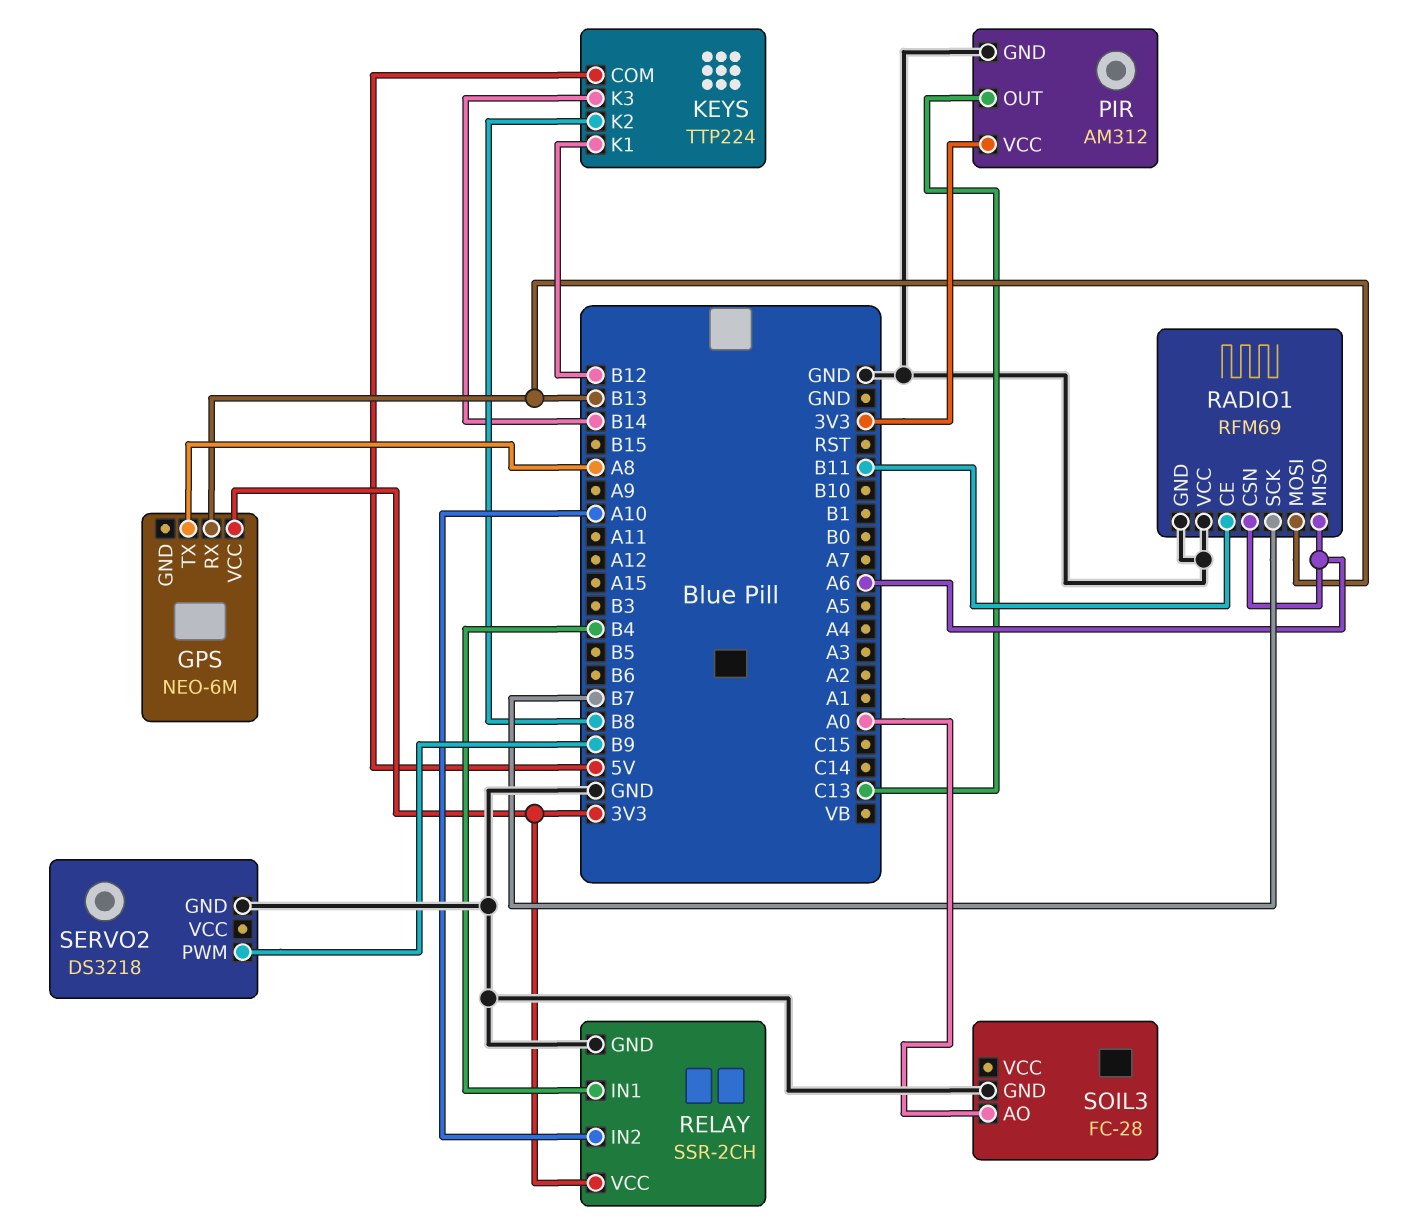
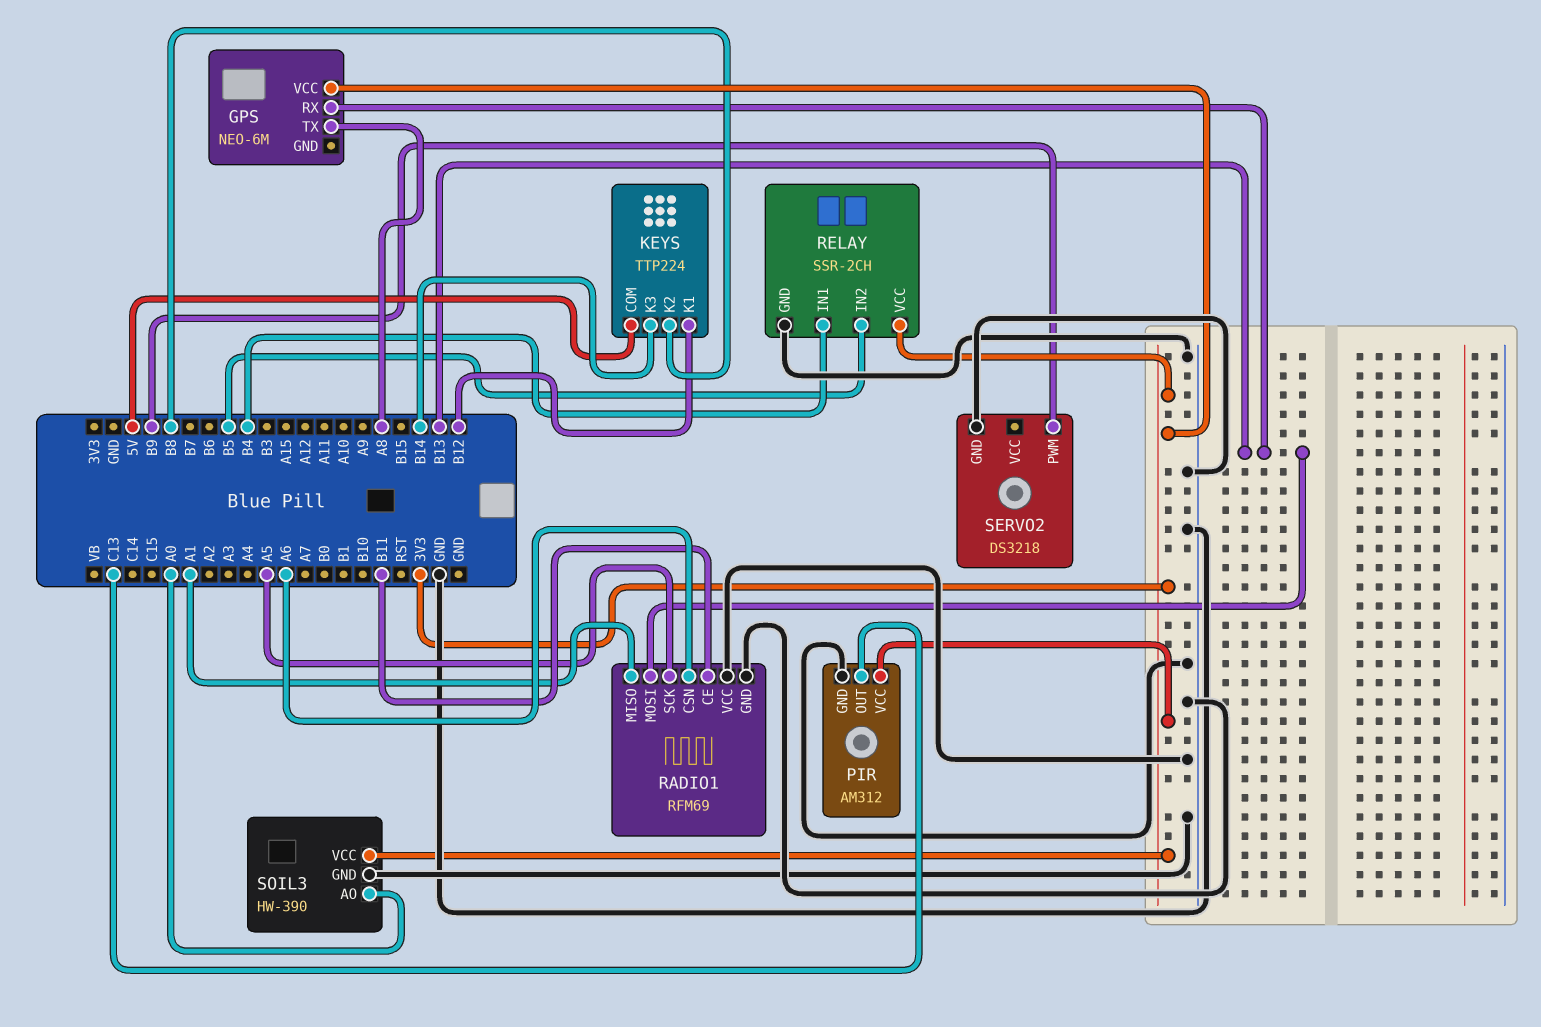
RADIO1 pin MISO: A6 -> A1
RADIO1 pin SCK: B7 -> A5
RELAY pin IN2: A10 -> B5
SOIL3: FC-28 -> HW-390
SOIL3 pin VCC: none -> 3V3

